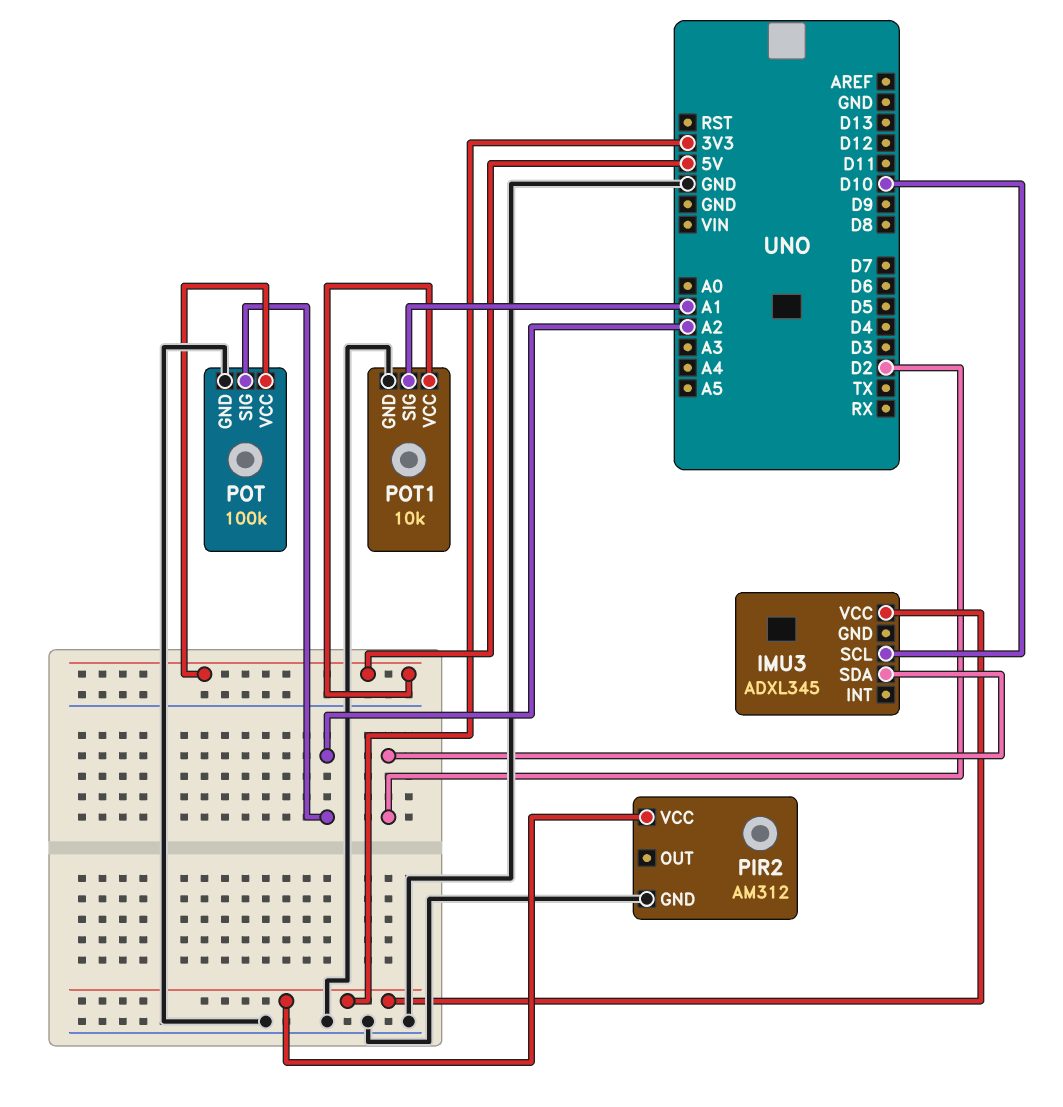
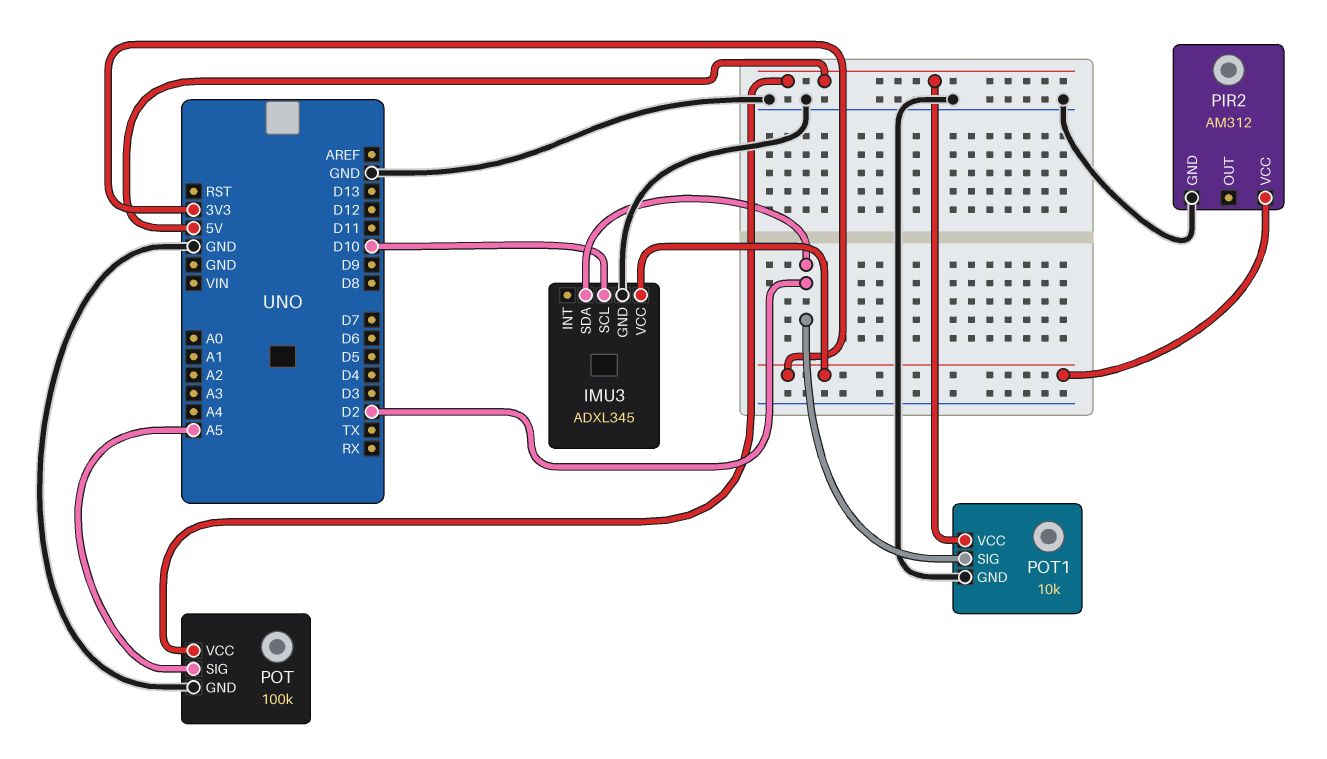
IMU3 pin GND: none -> GND
POT pin SIG: A2 -> A5
POT1 pin SIG: A1 -> D2

